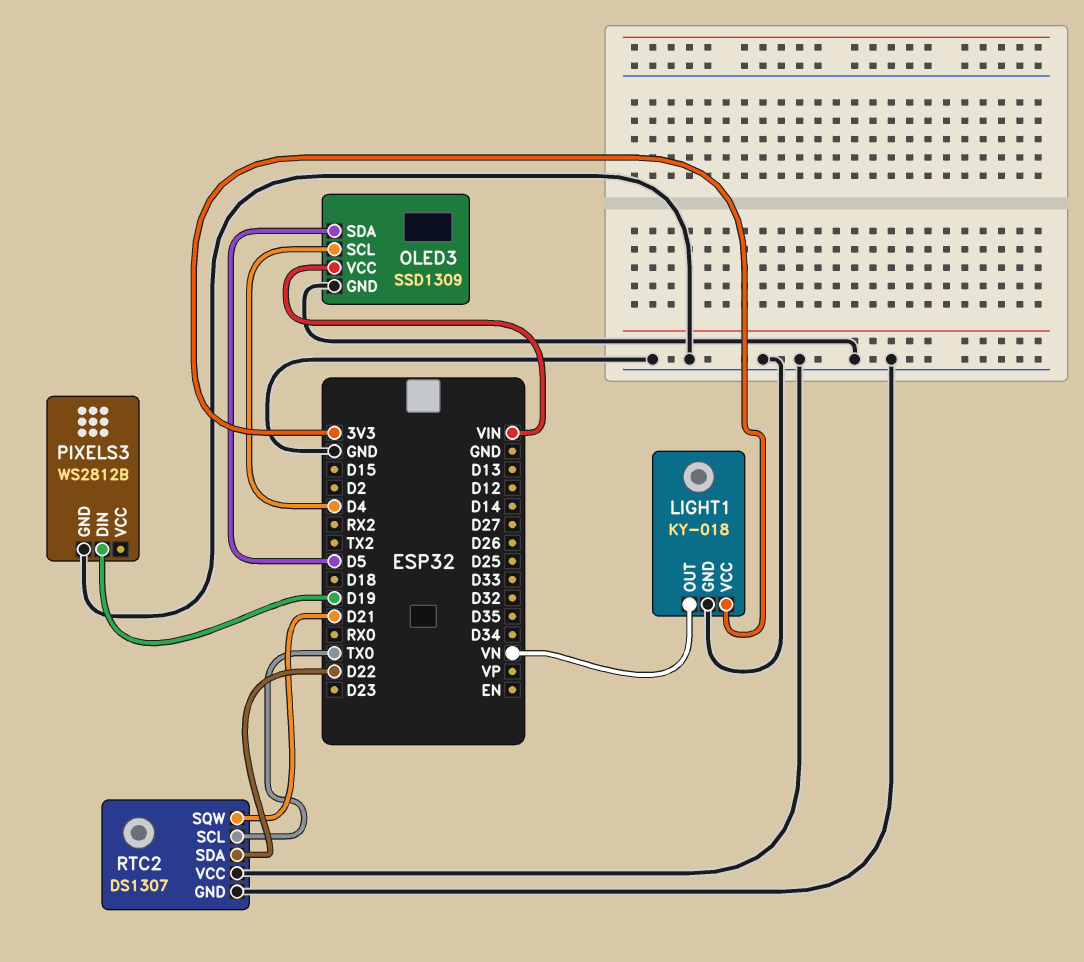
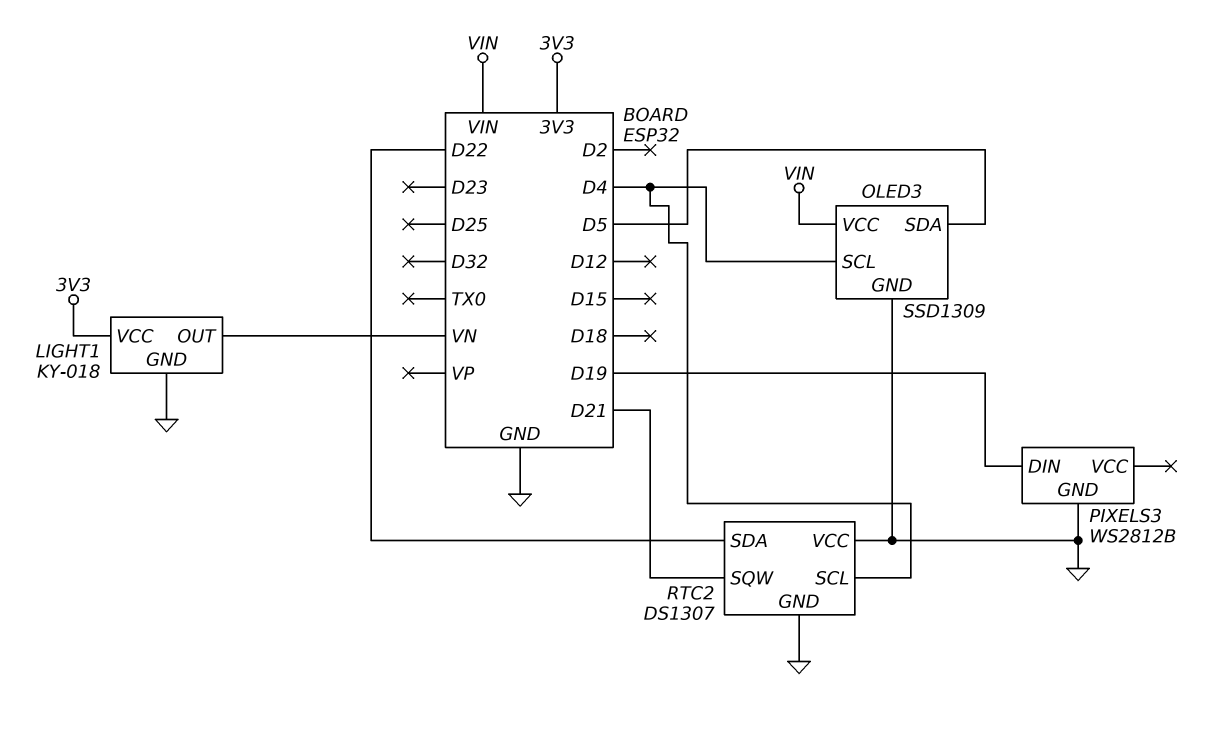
RTC2 pin SCL: TX0 -> D4

